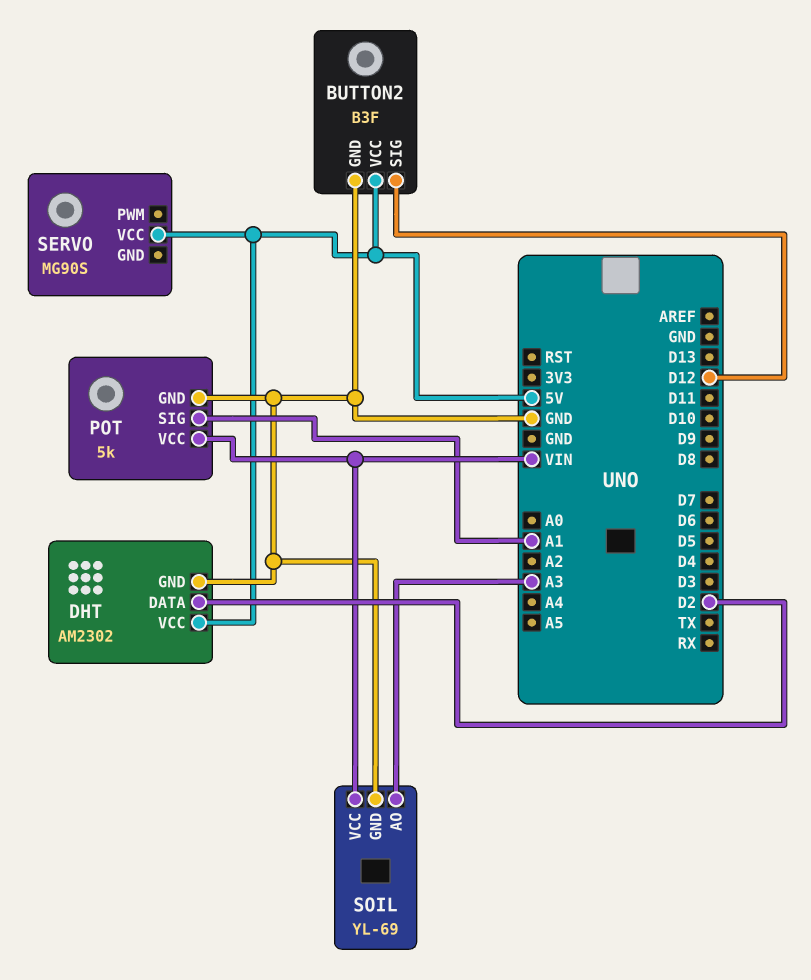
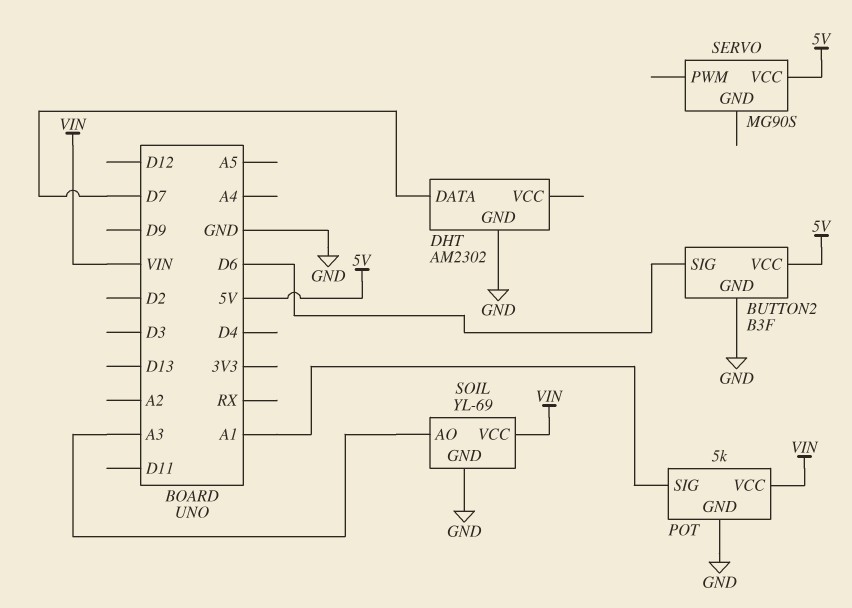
BUTTON2 pin SIG: D12 -> D6
DHT pin DATA: D2 -> D7
DHT pin VCC: 5V -> none

